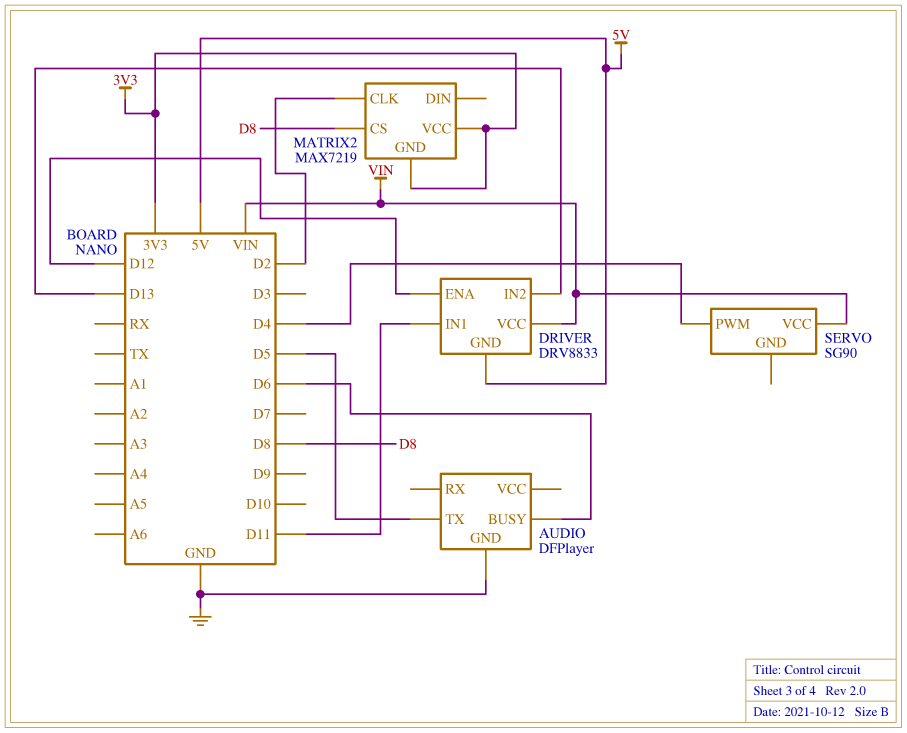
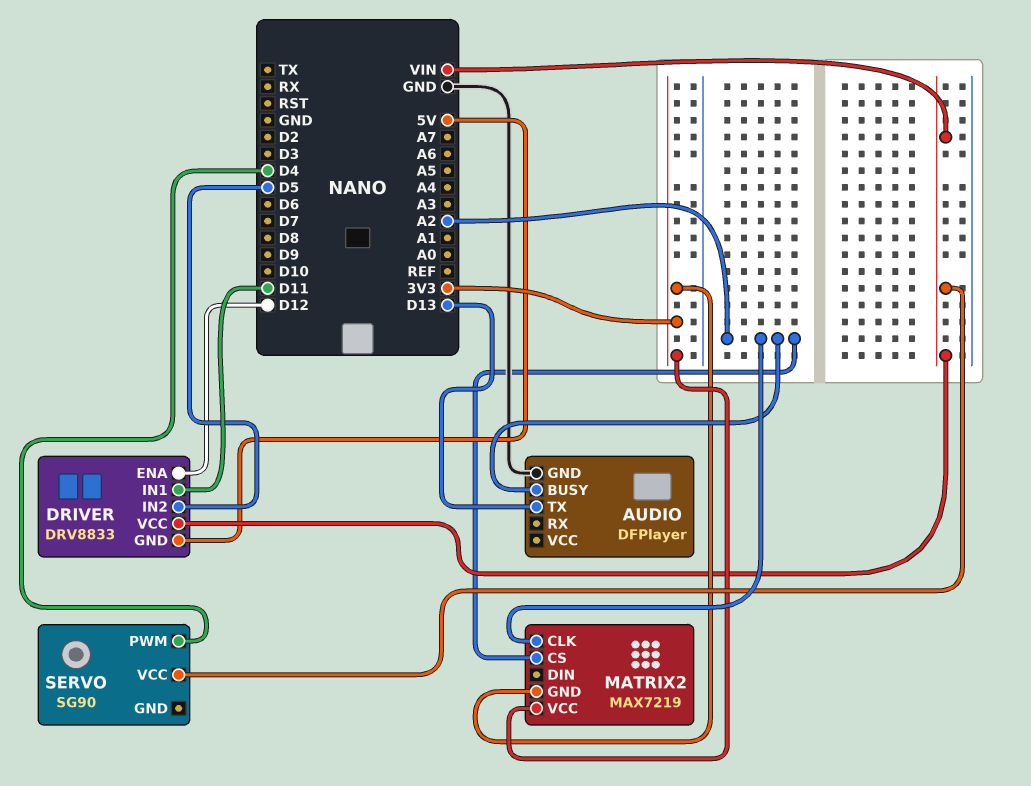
AUDIO pin BUSY: D6 -> A2
AUDIO pin TX: D5 -> D13
DRIVER pin IN2: D13 -> D5
MATRIX2 pin CLK: D2 -> A2
MATRIX2 pin CS: D8 -> A2

